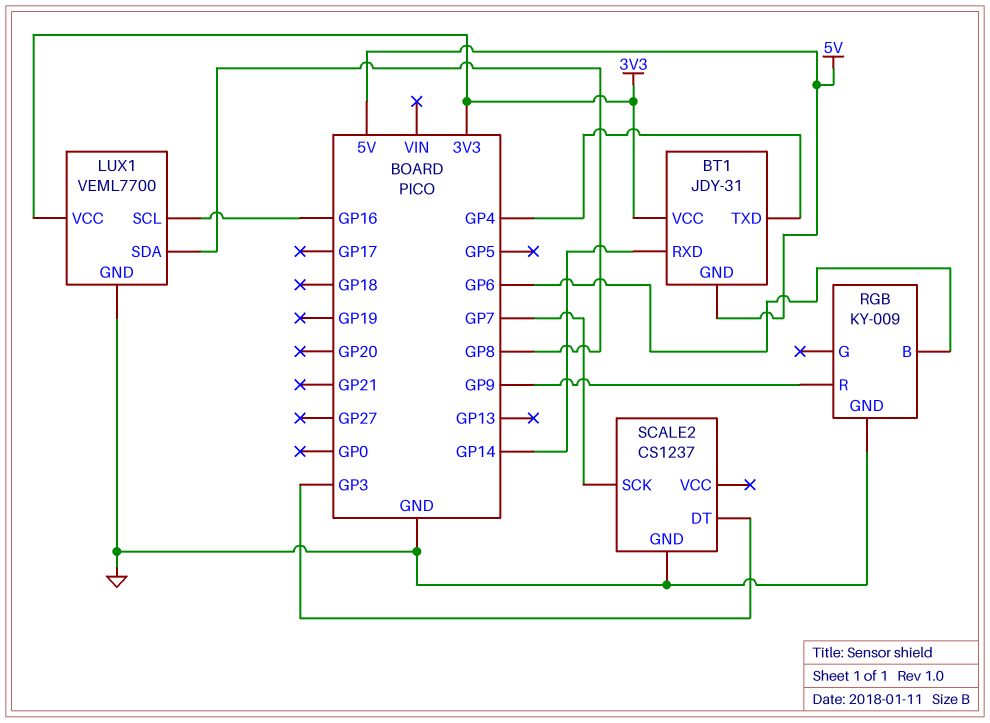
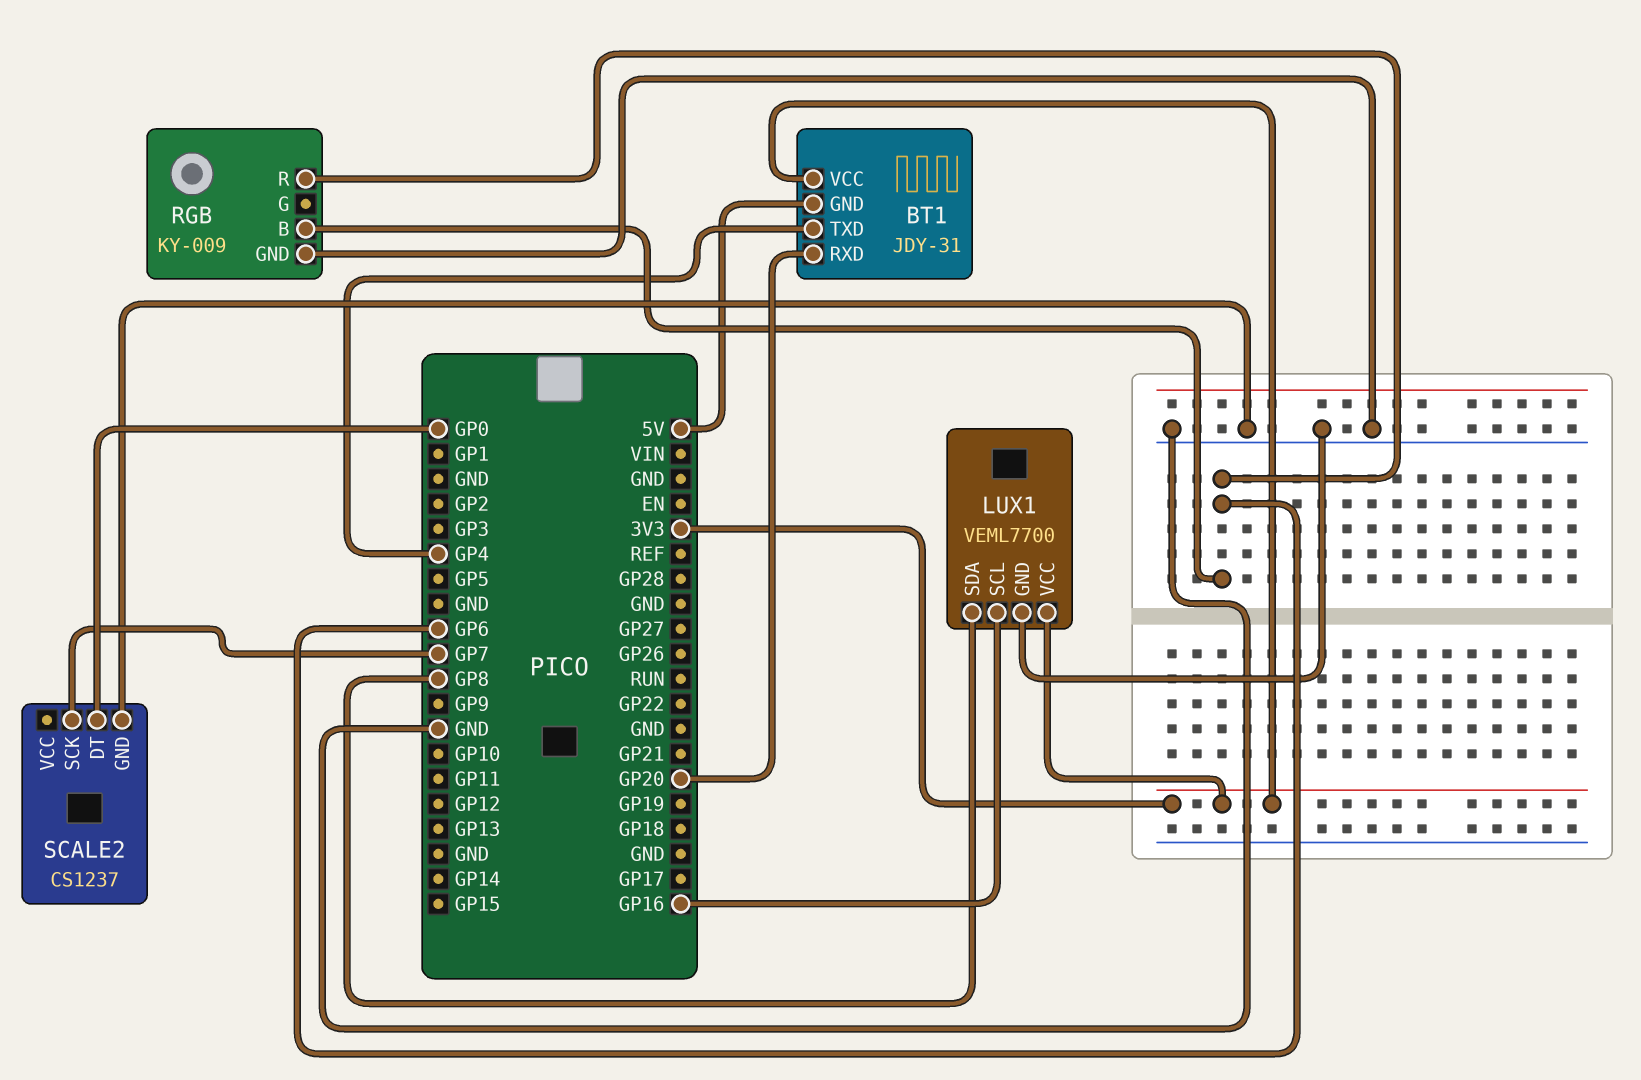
BT1 pin RXD: GP14 -> GP20
RGB pin R: GP9 -> GP6
SCALE2 pin DT: GP3 -> GP0

